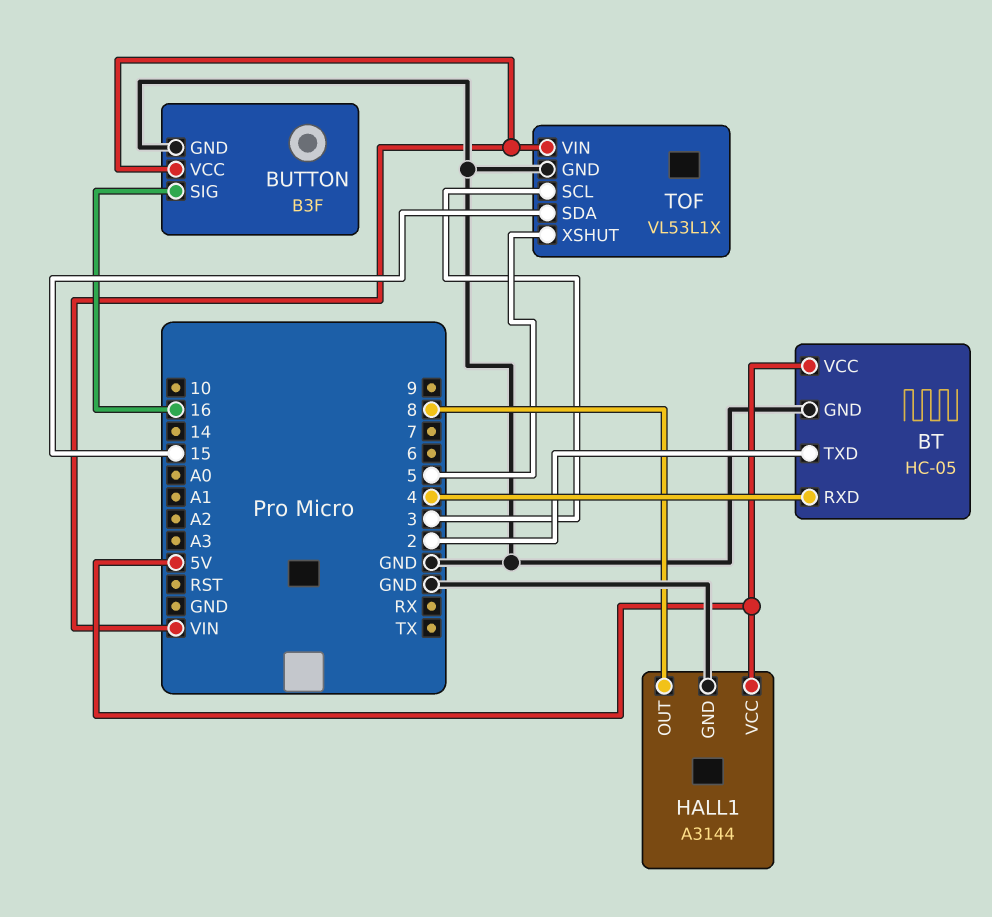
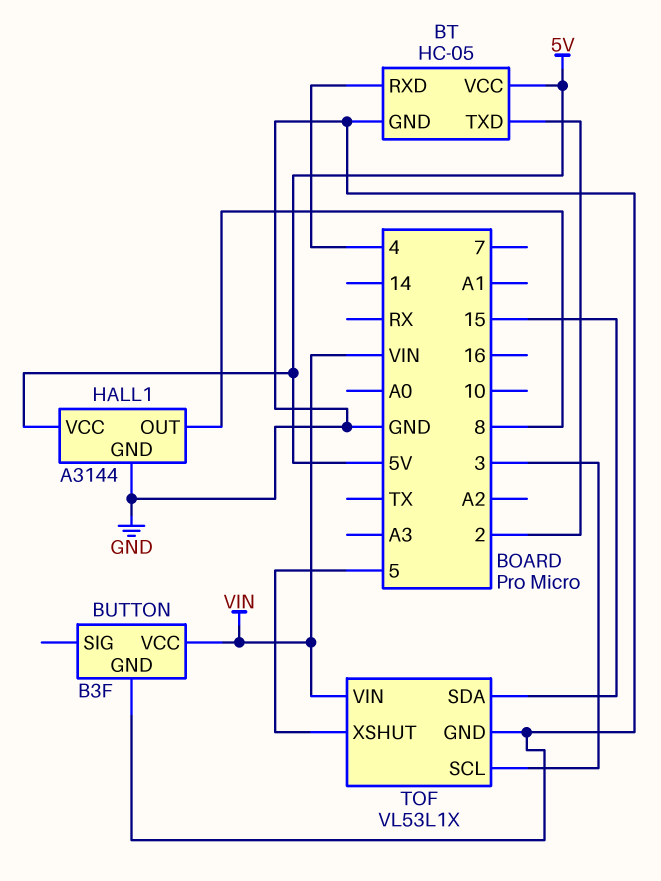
BUTTON pin SIG: 16 -> none

